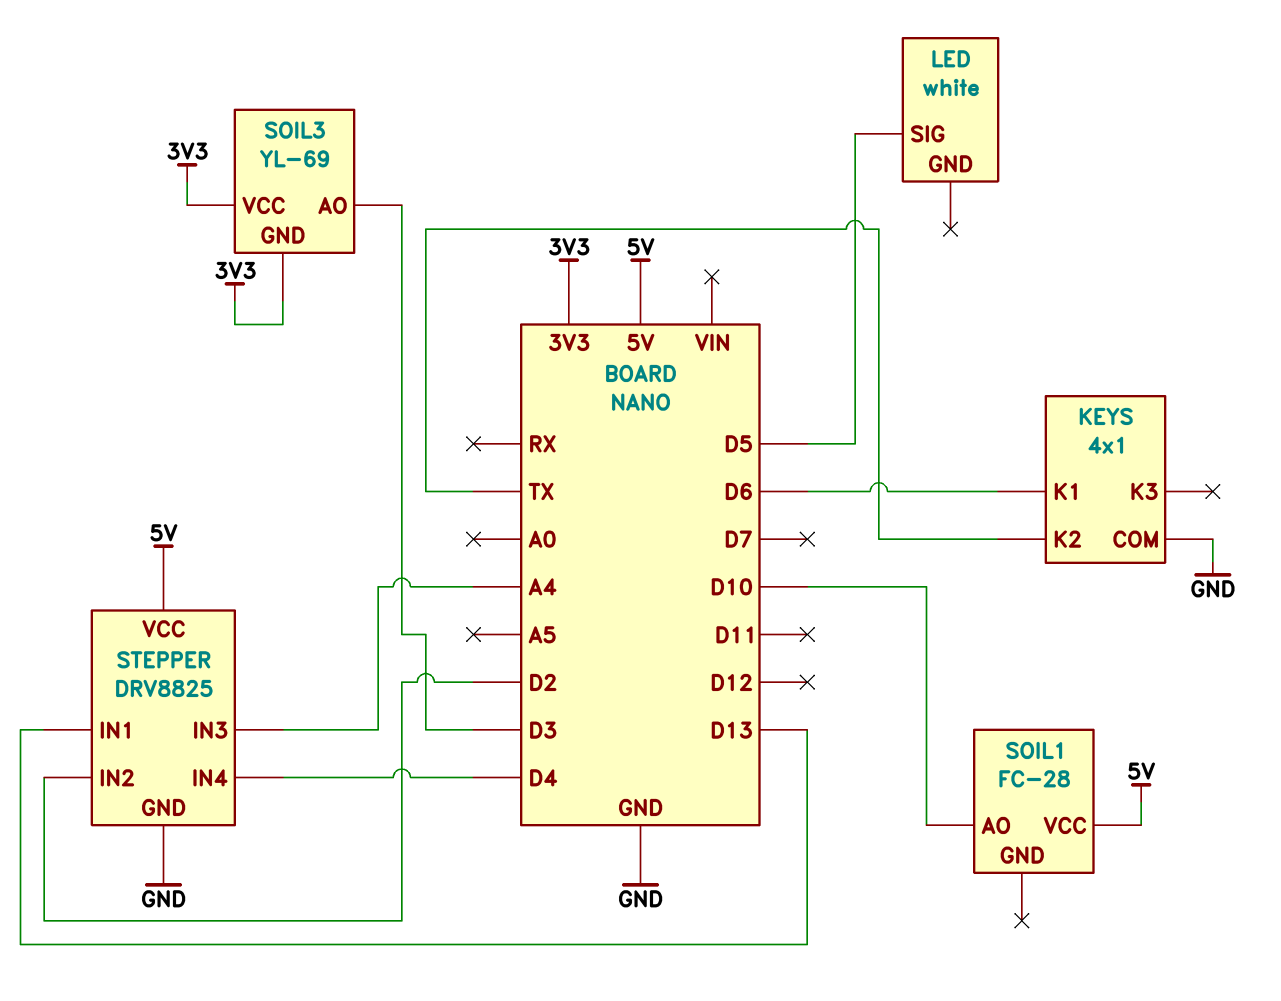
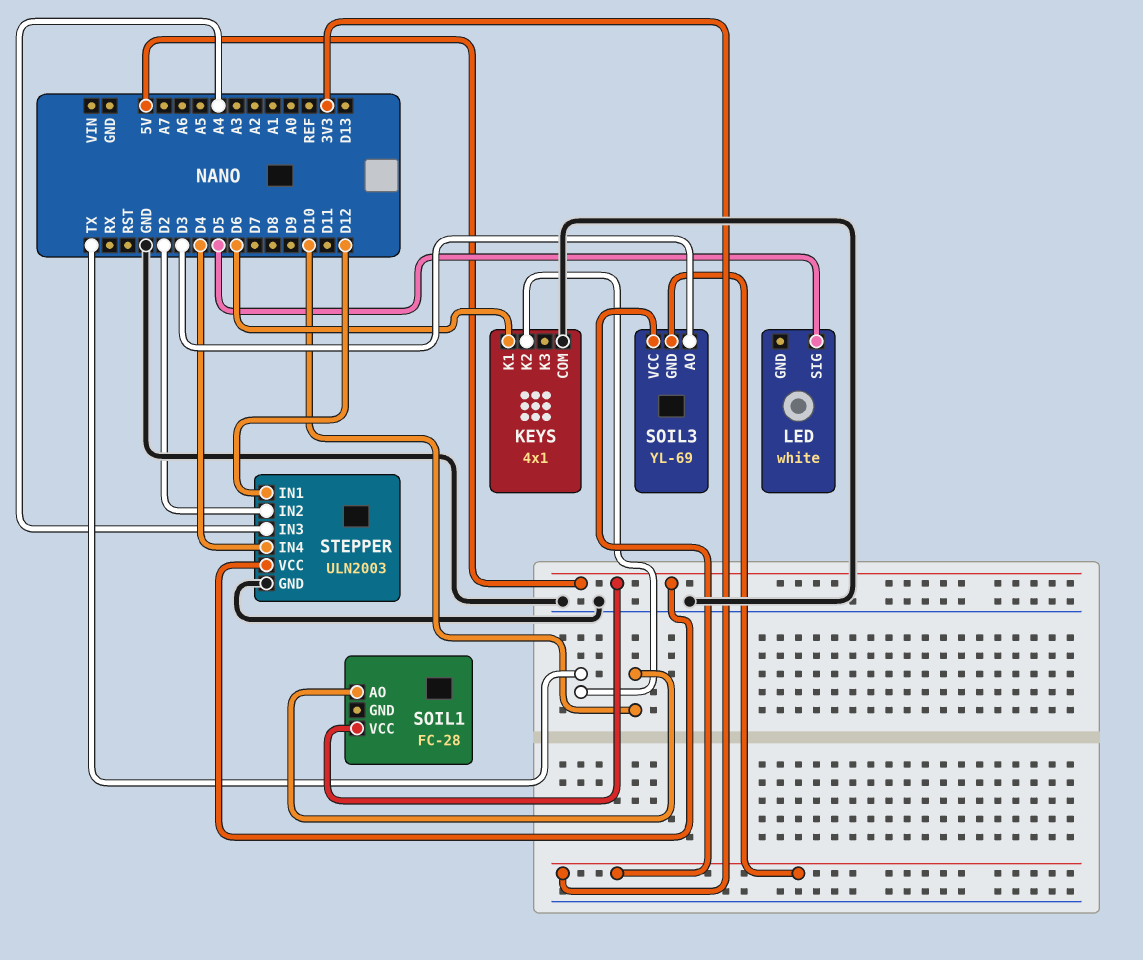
STEPPER: DRV8825 -> ULN2003
STEPPER pin IN1: D13 -> D12

